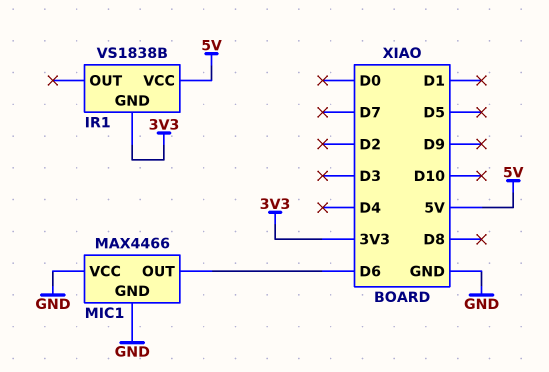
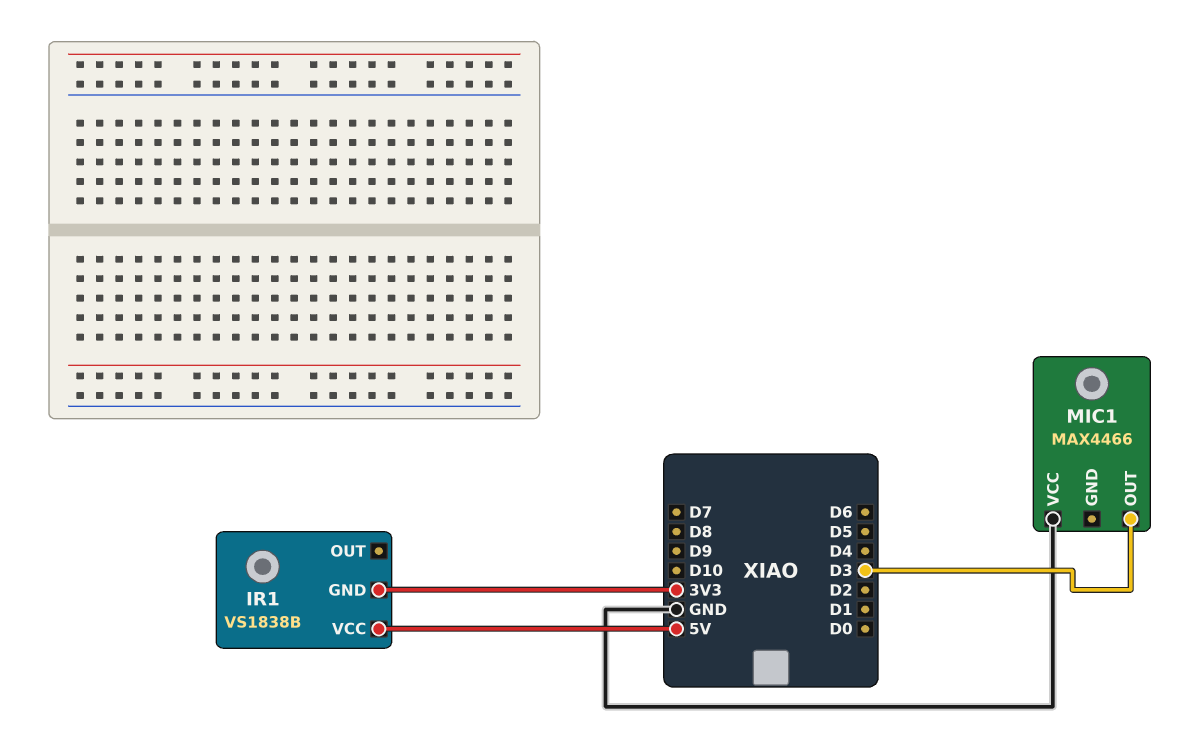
MIC1 pin GND: GND -> none
MIC1 pin OUT: D6 -> D3

